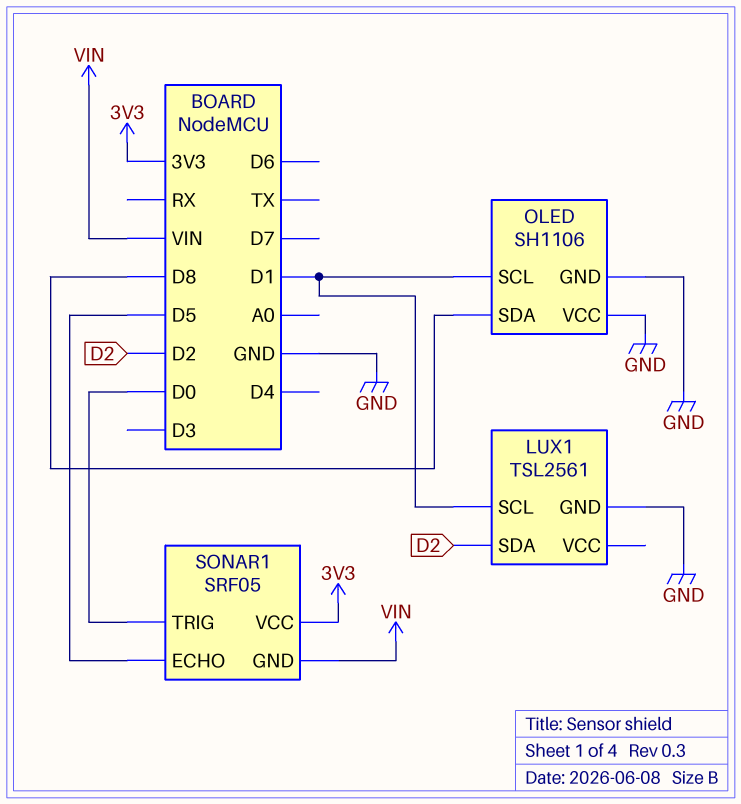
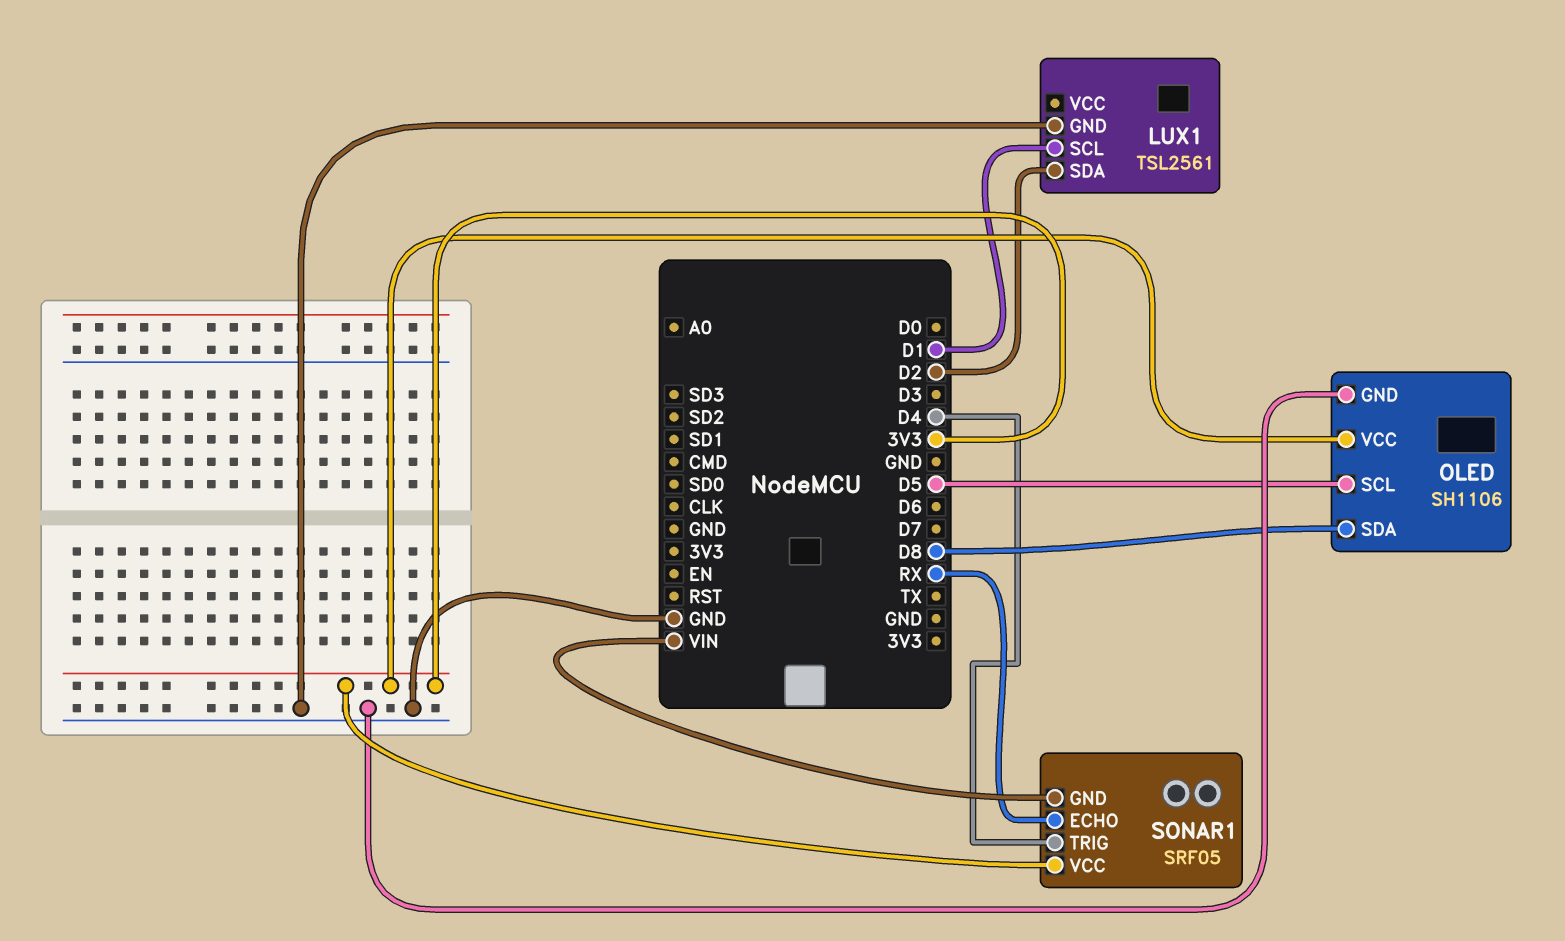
OLED pin SCL: D1 -> D5
OLED pin VCC: GND -> 3V3
SONAR1 pin ECHO: D5 -> RX
SONAR1 pin TRIG: D0 -> D4

